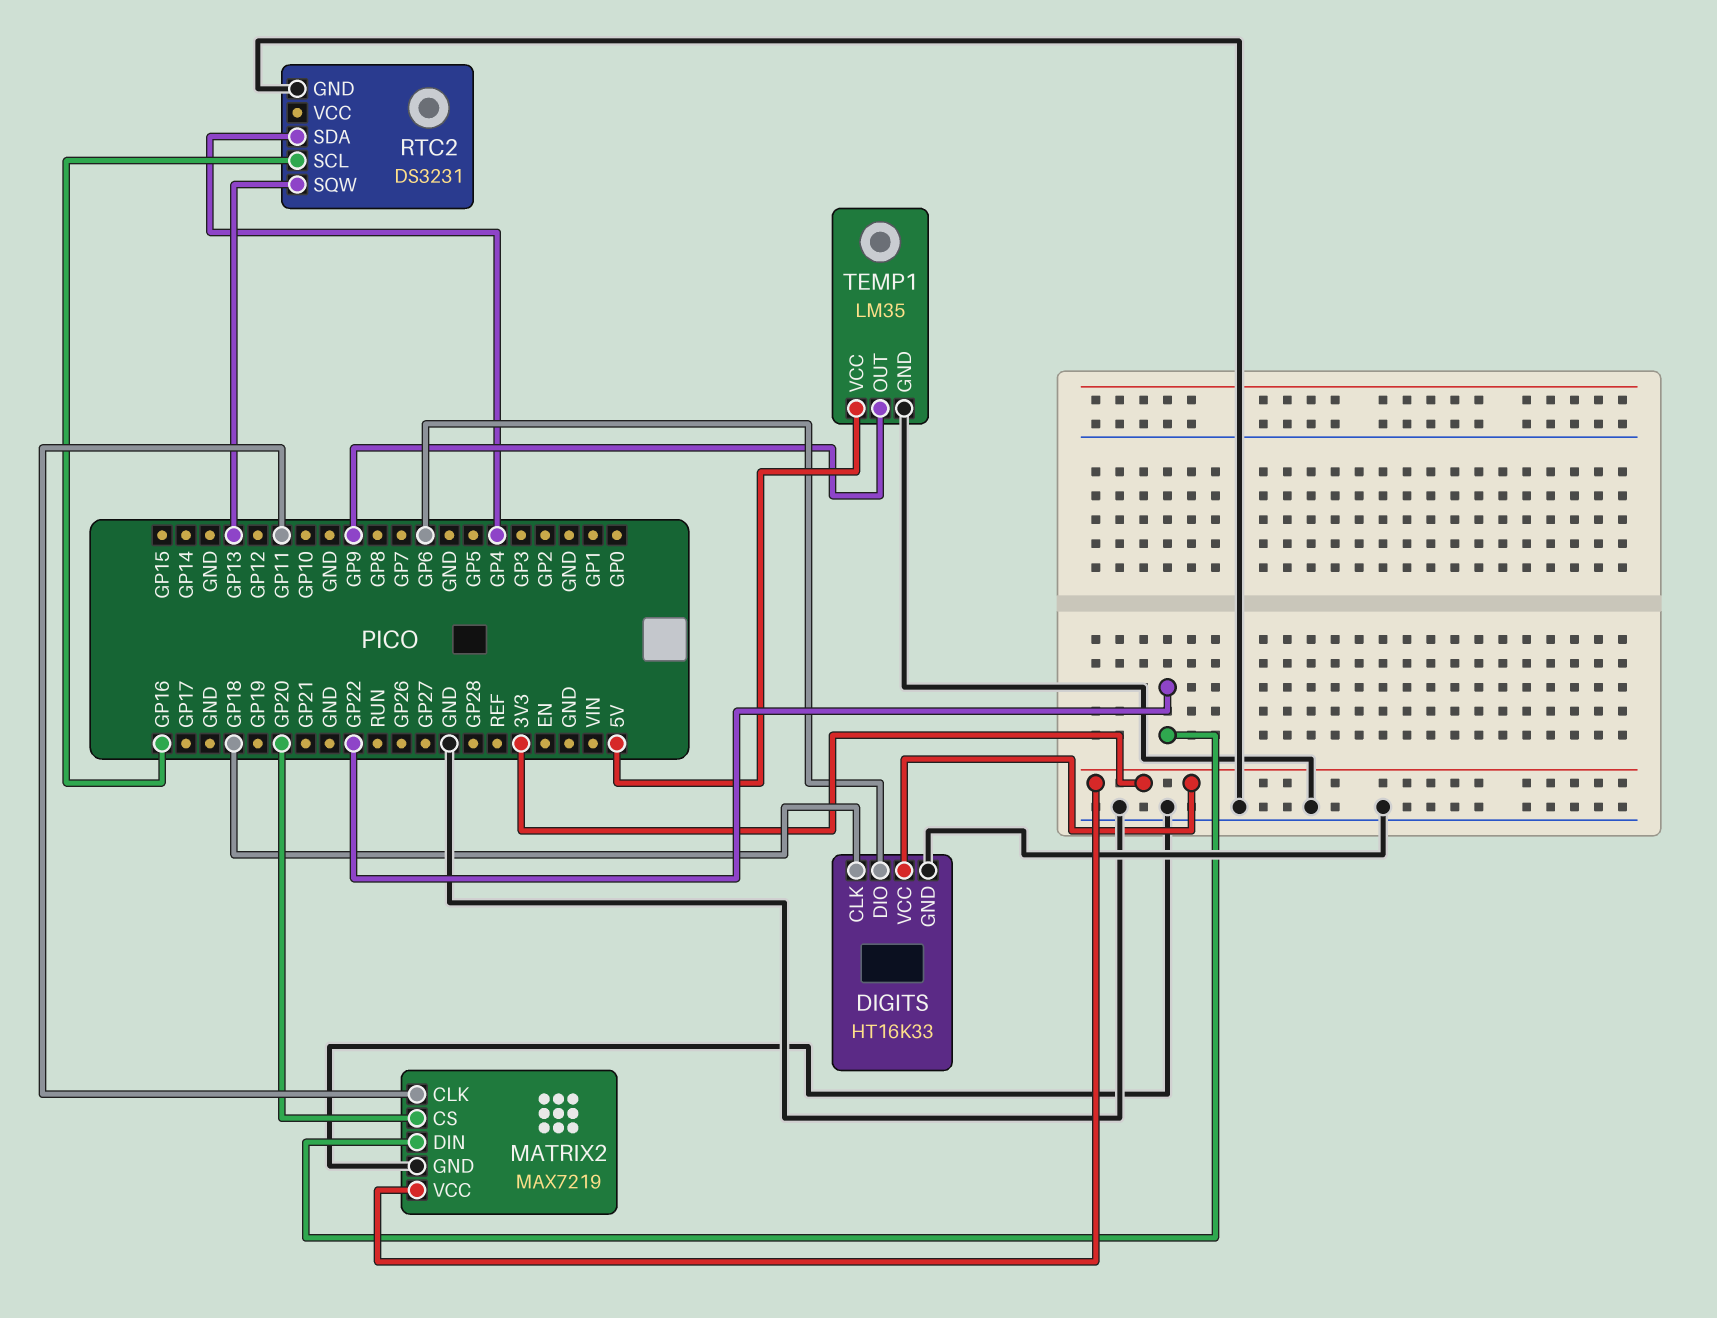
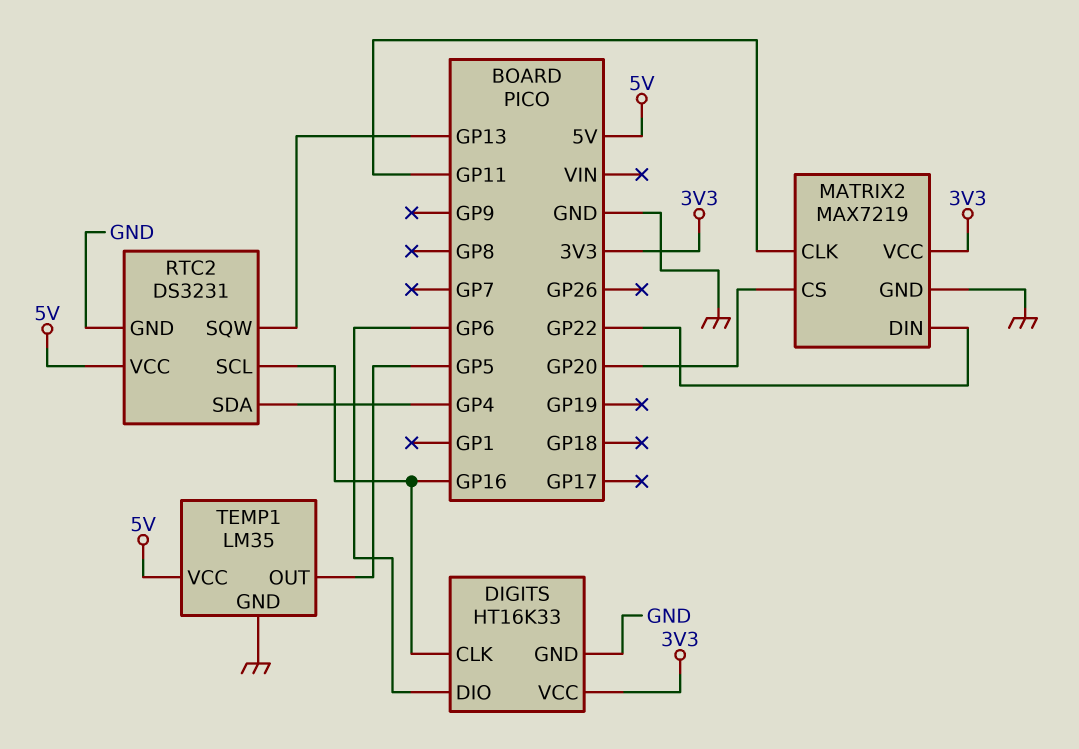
DIGITS pin CLK: GP18 -> GP16
RTC2 pin VCC: none -> 5V
TEMP1 pin OUT: GP9 -> GP5

